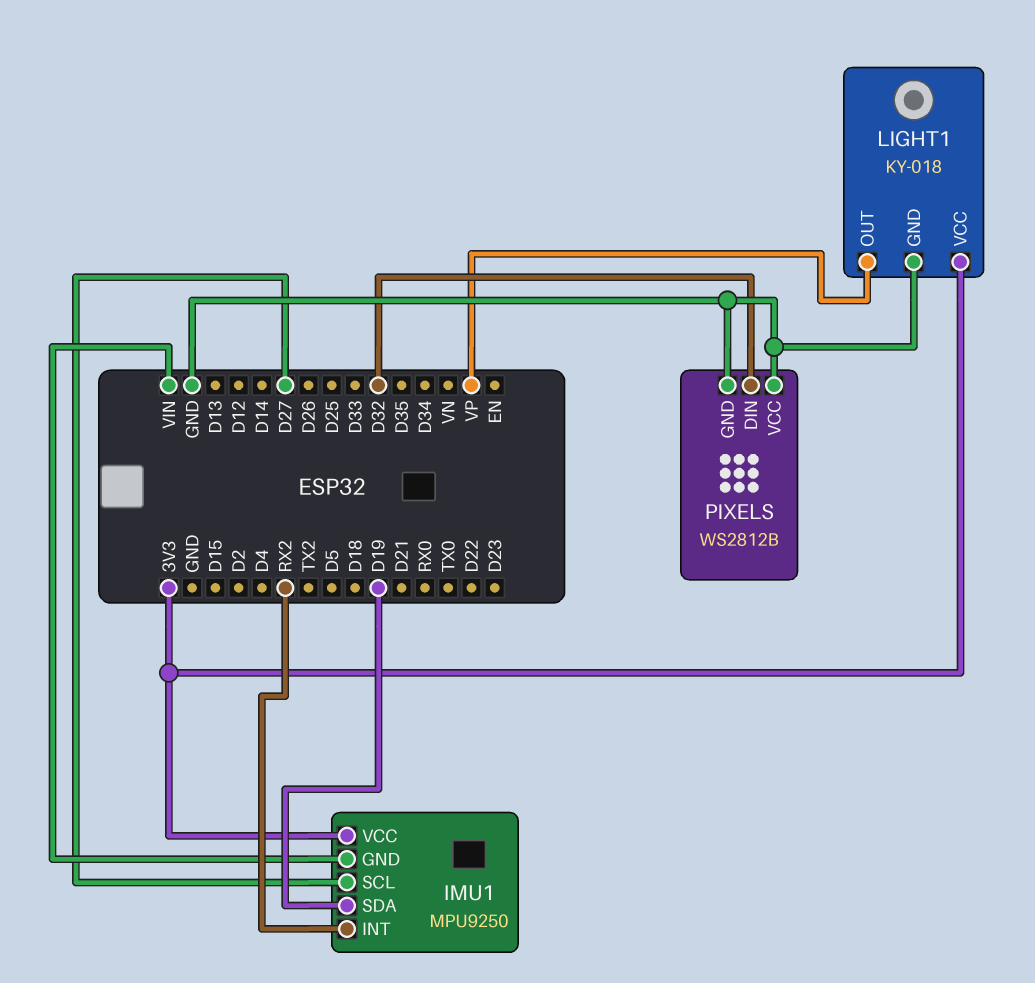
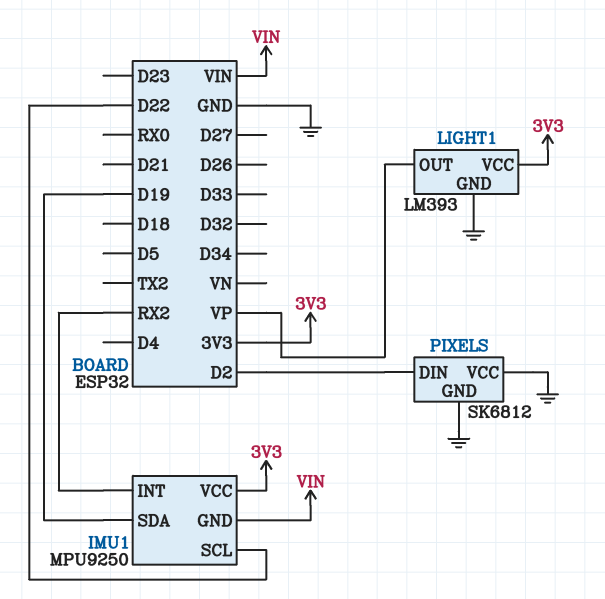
IMU1 pin SCL: D27 -> D22
LIGHT1: KY-018 -> LM393
PIXELS: WS2812B -> SK6812
PIXELS pin DIN: D32 -> D2

